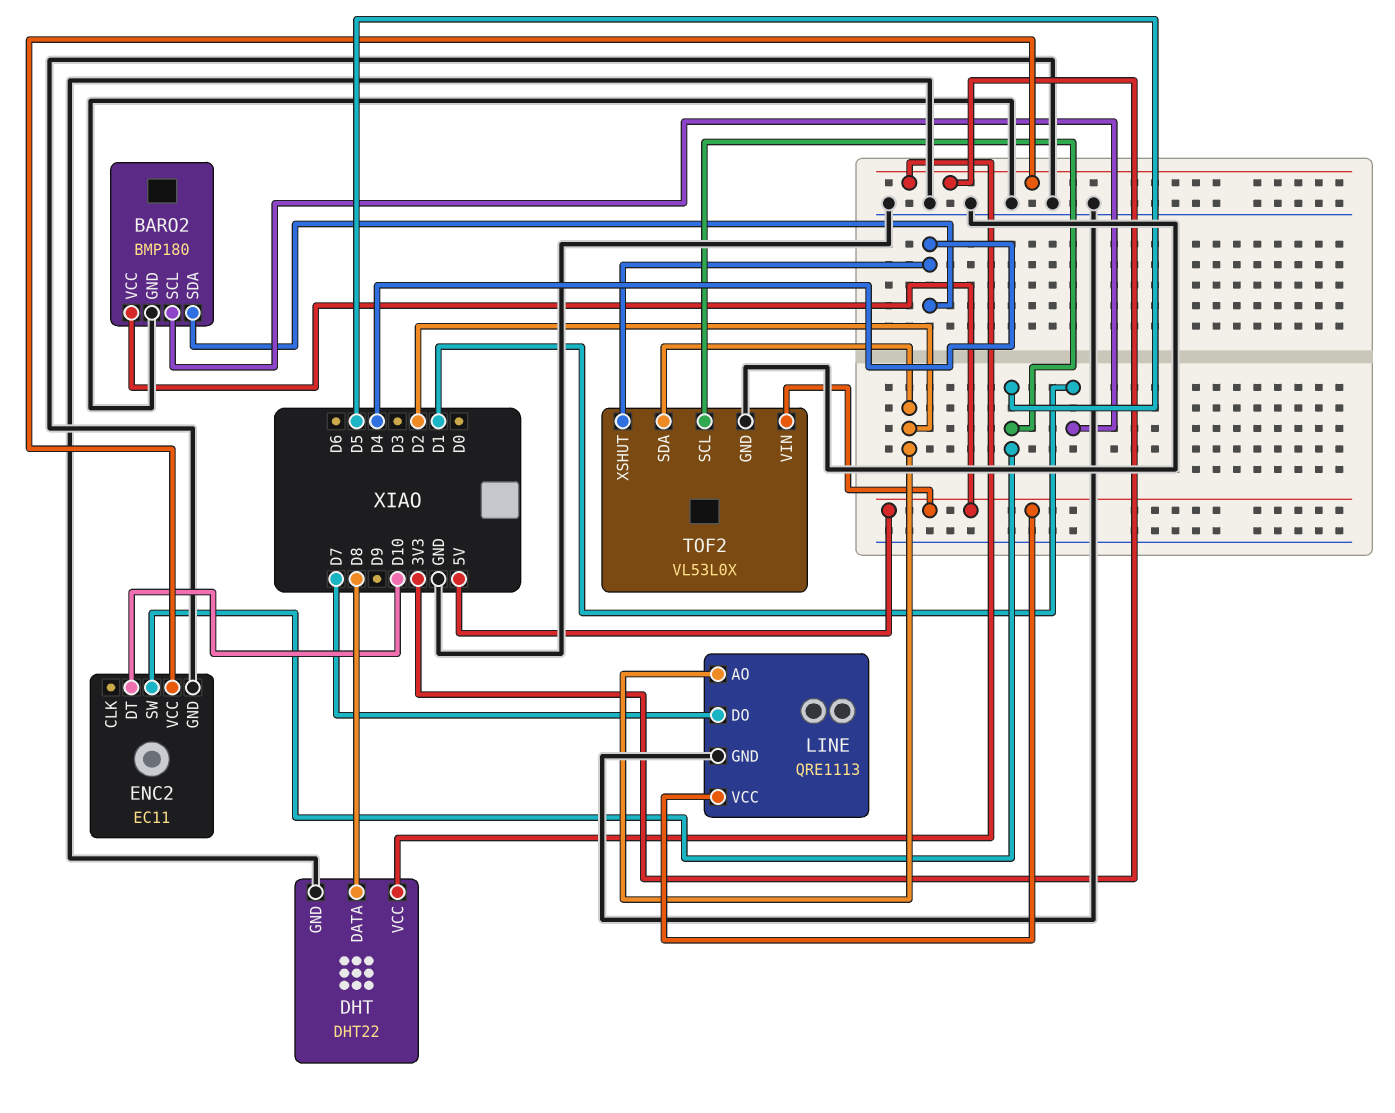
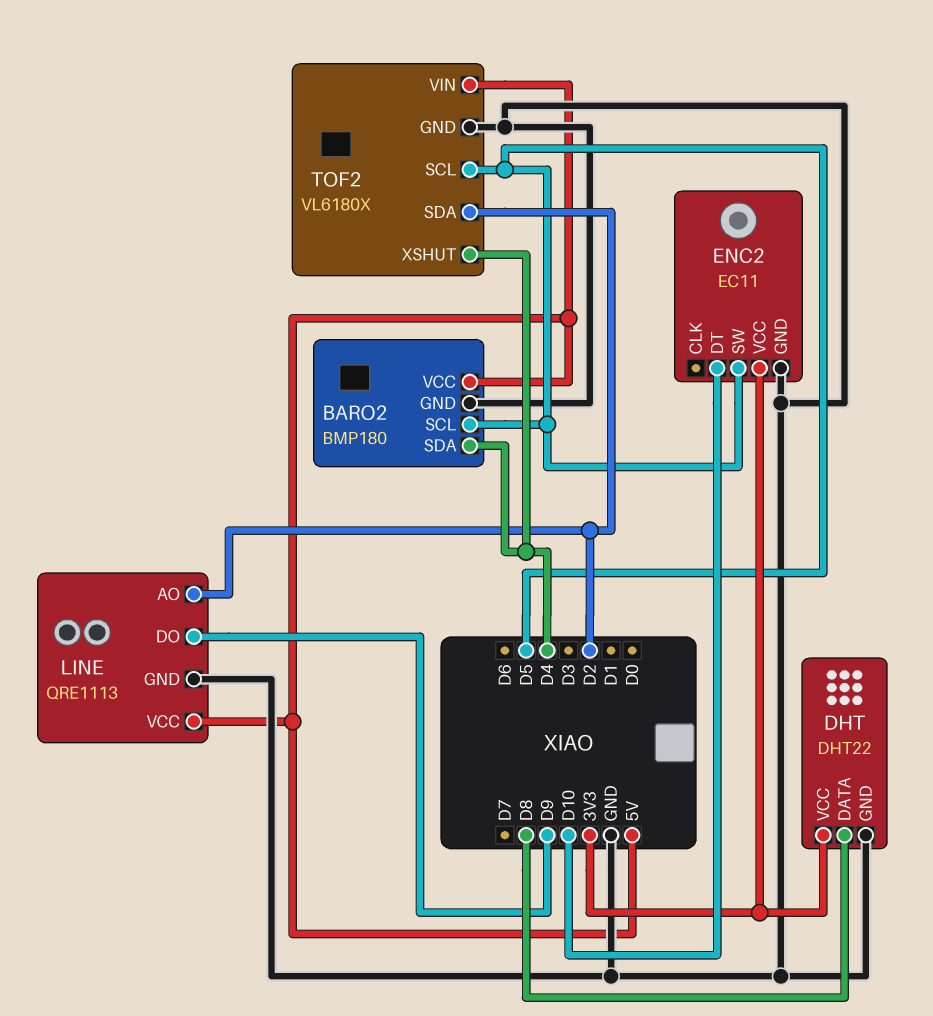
BARO2 pin SCL: D1 -> D5
LINE pin DO: D7 -> D9
TOF2: VL53L0X -> VL6180X

